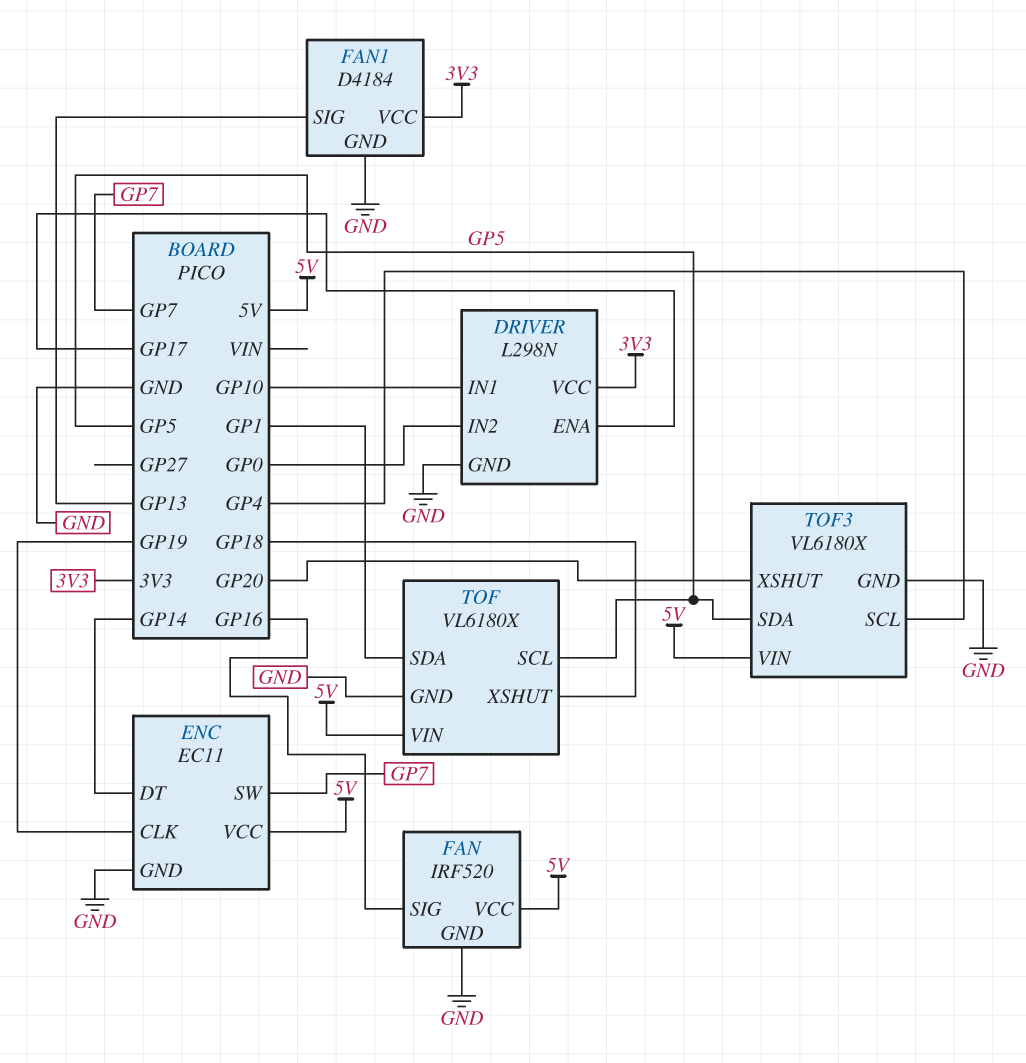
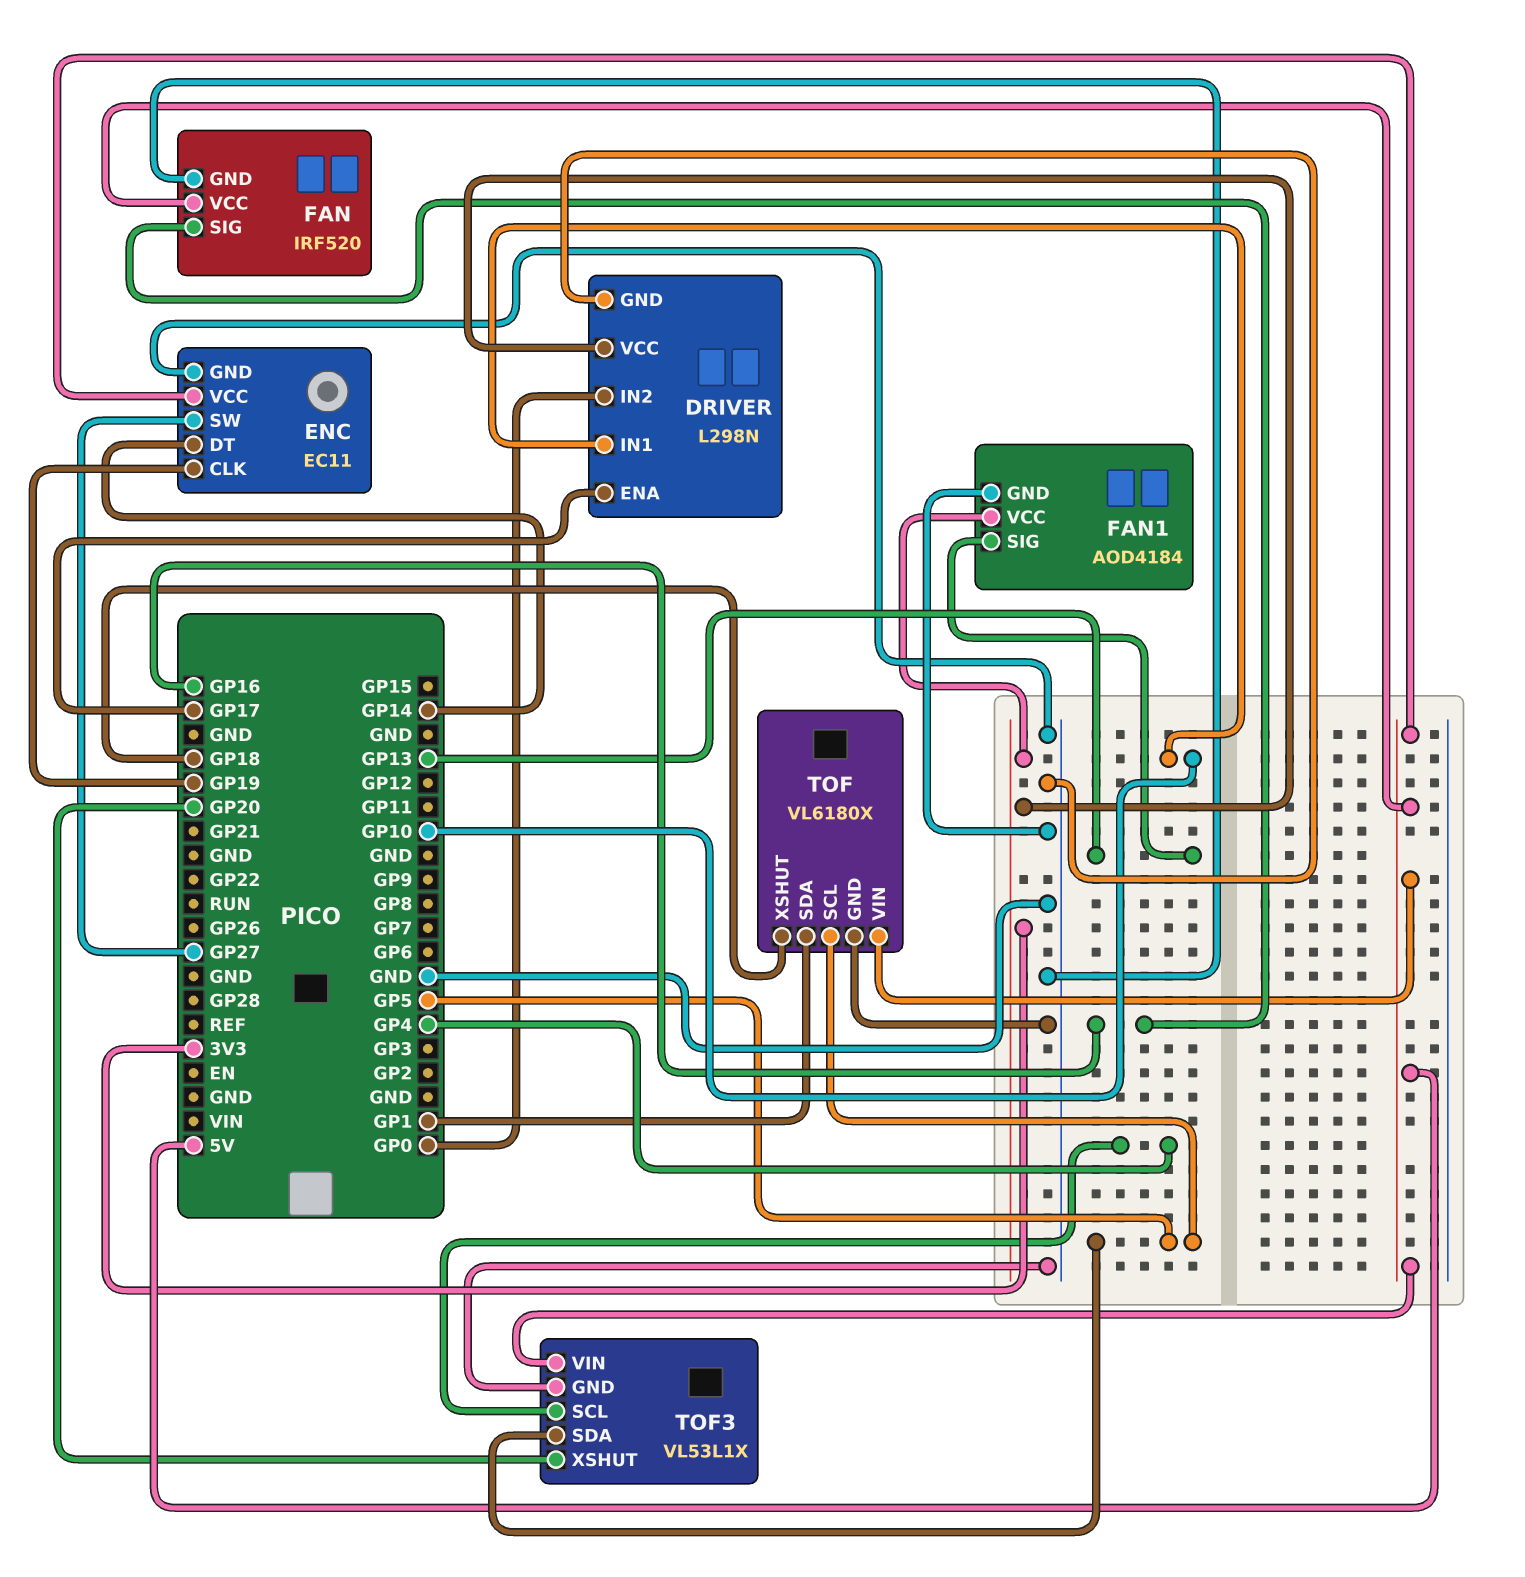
ENC pin SW: GP7 -> GP27
FAN1: D4184 -> AOD4184
TOF3: VL6180X -> VL53L1X

